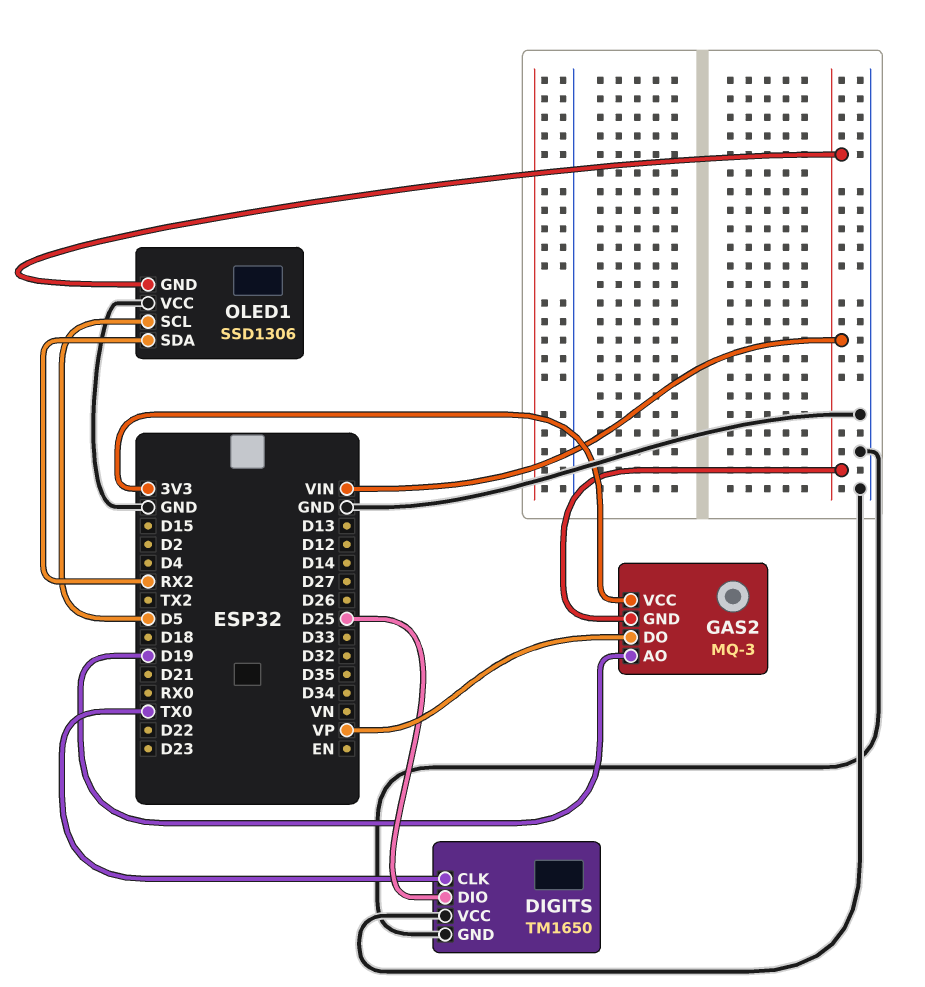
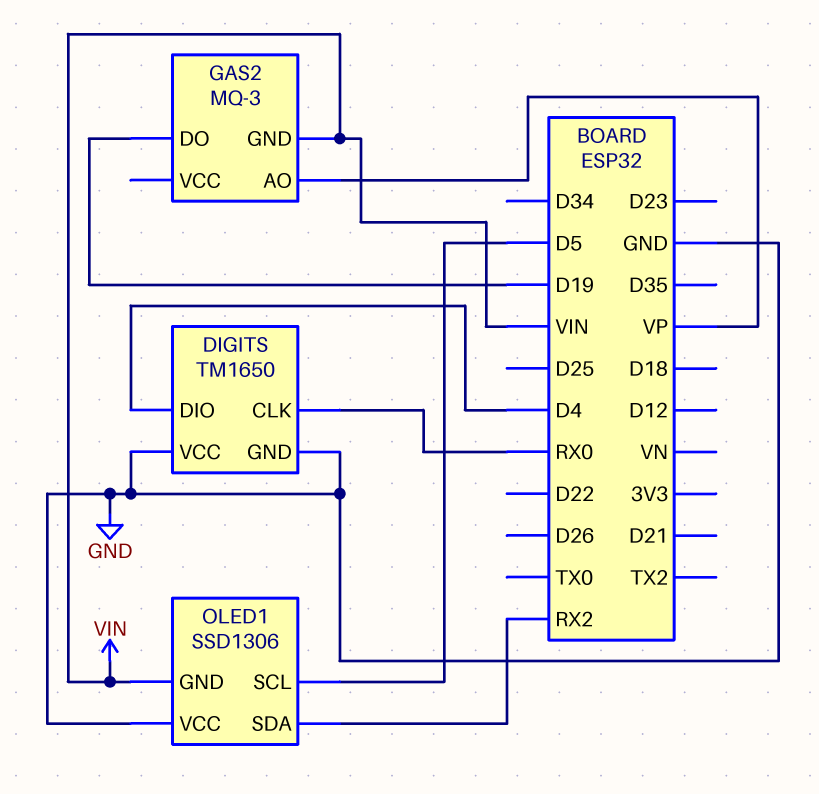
DIGITS pin CLK: TX0 -> RX0
DIGITS pin DIO: D25 -> D4
GAS2 pin AO: D19 -> VP
GAS2 pin DO: VP -> D19
GAS2 pin VCC: 3V3 -> none

